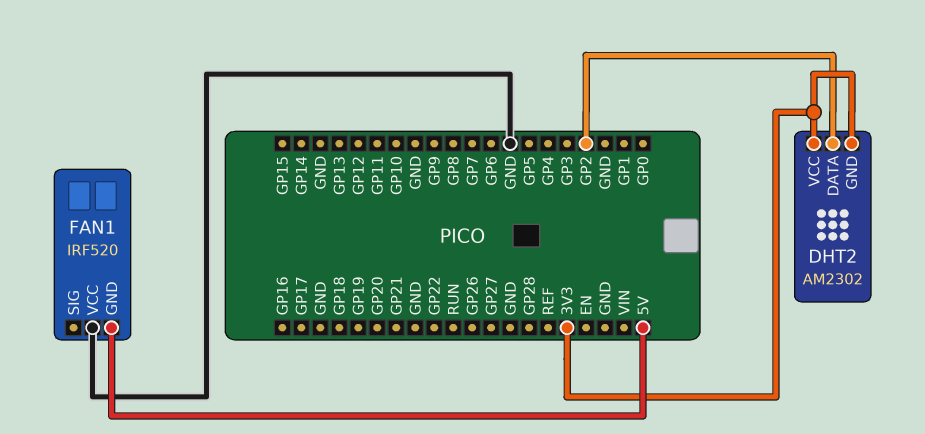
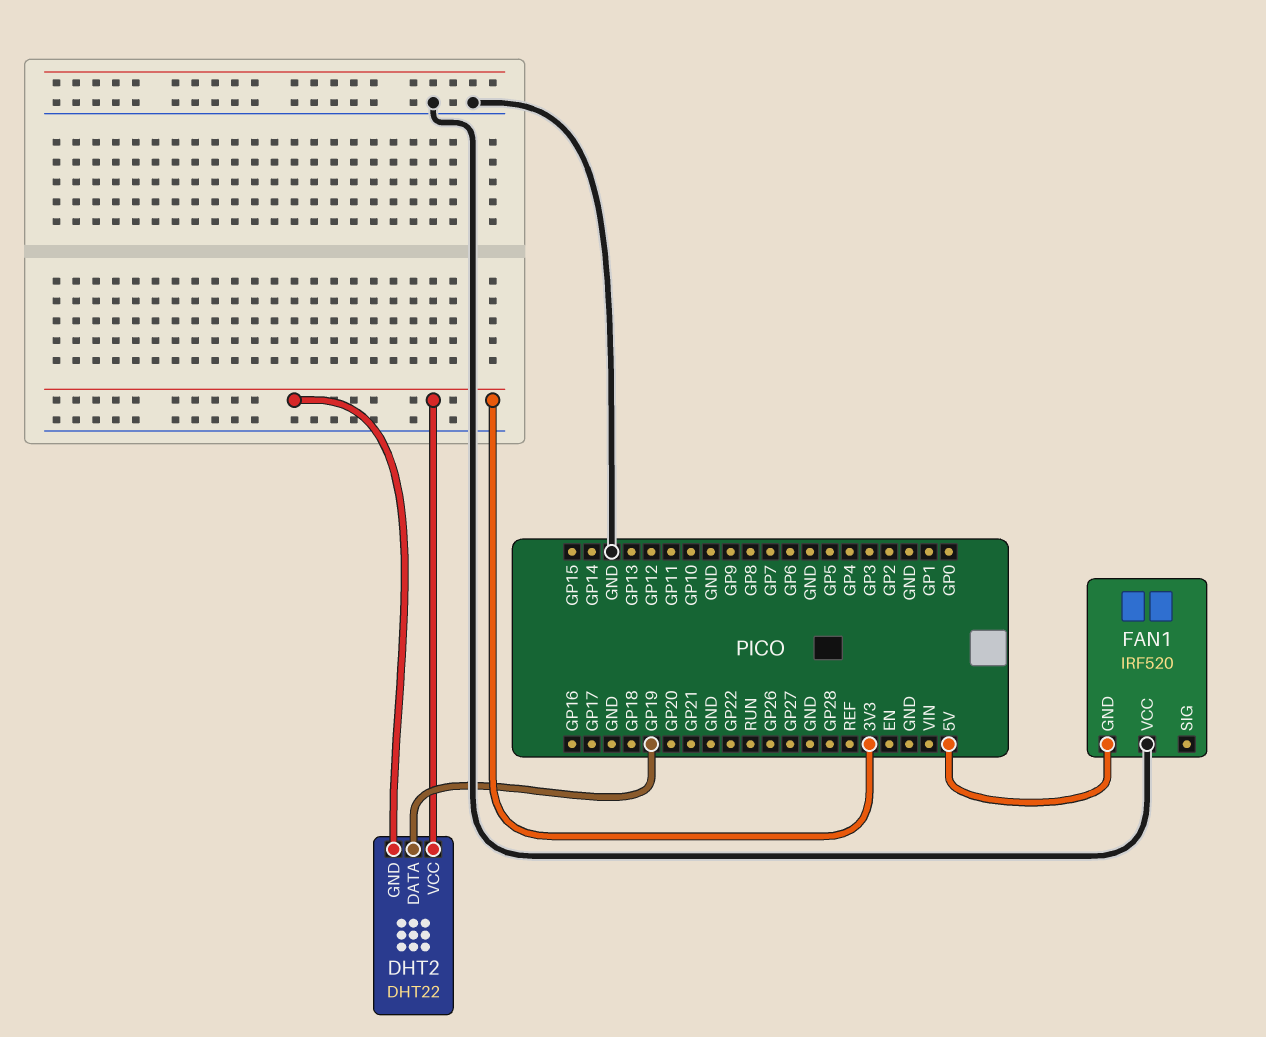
DHT2: AM2302 -> DHT22
DHT2 pin DATA: GP2 -> GP19

